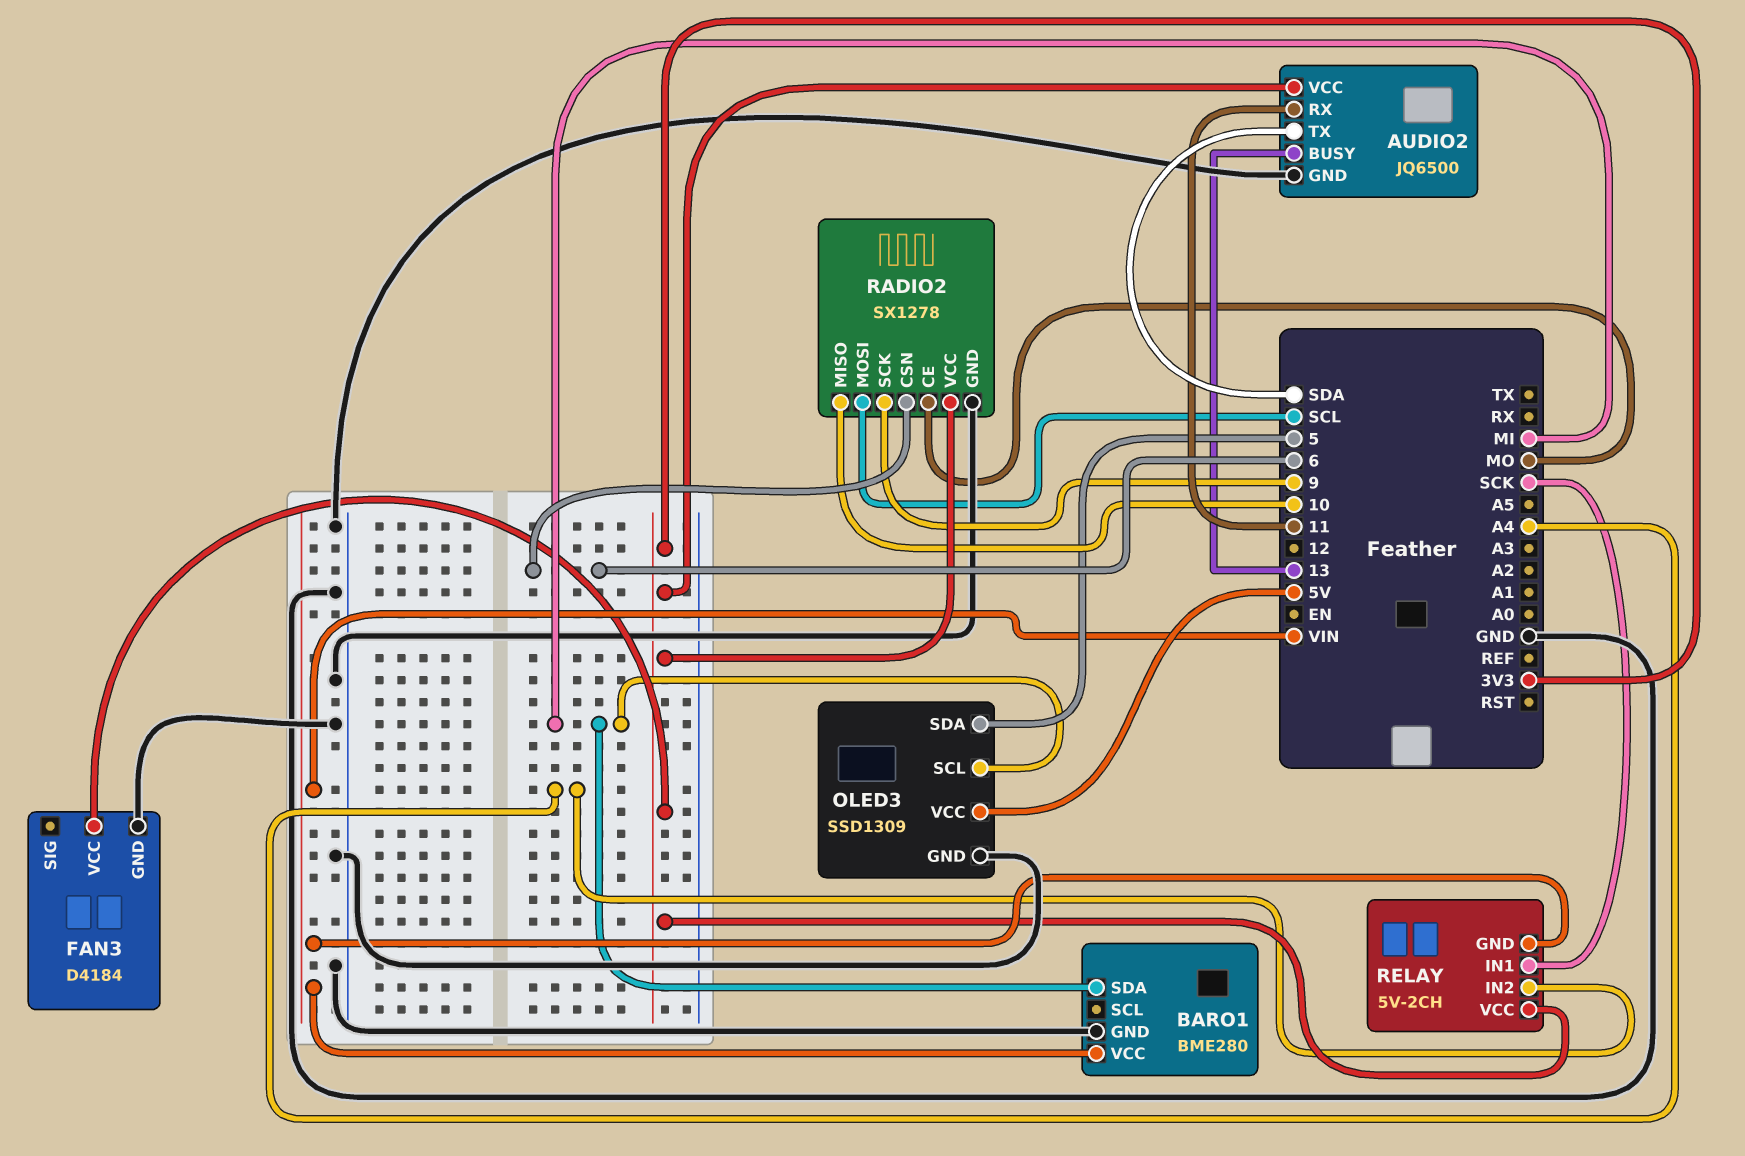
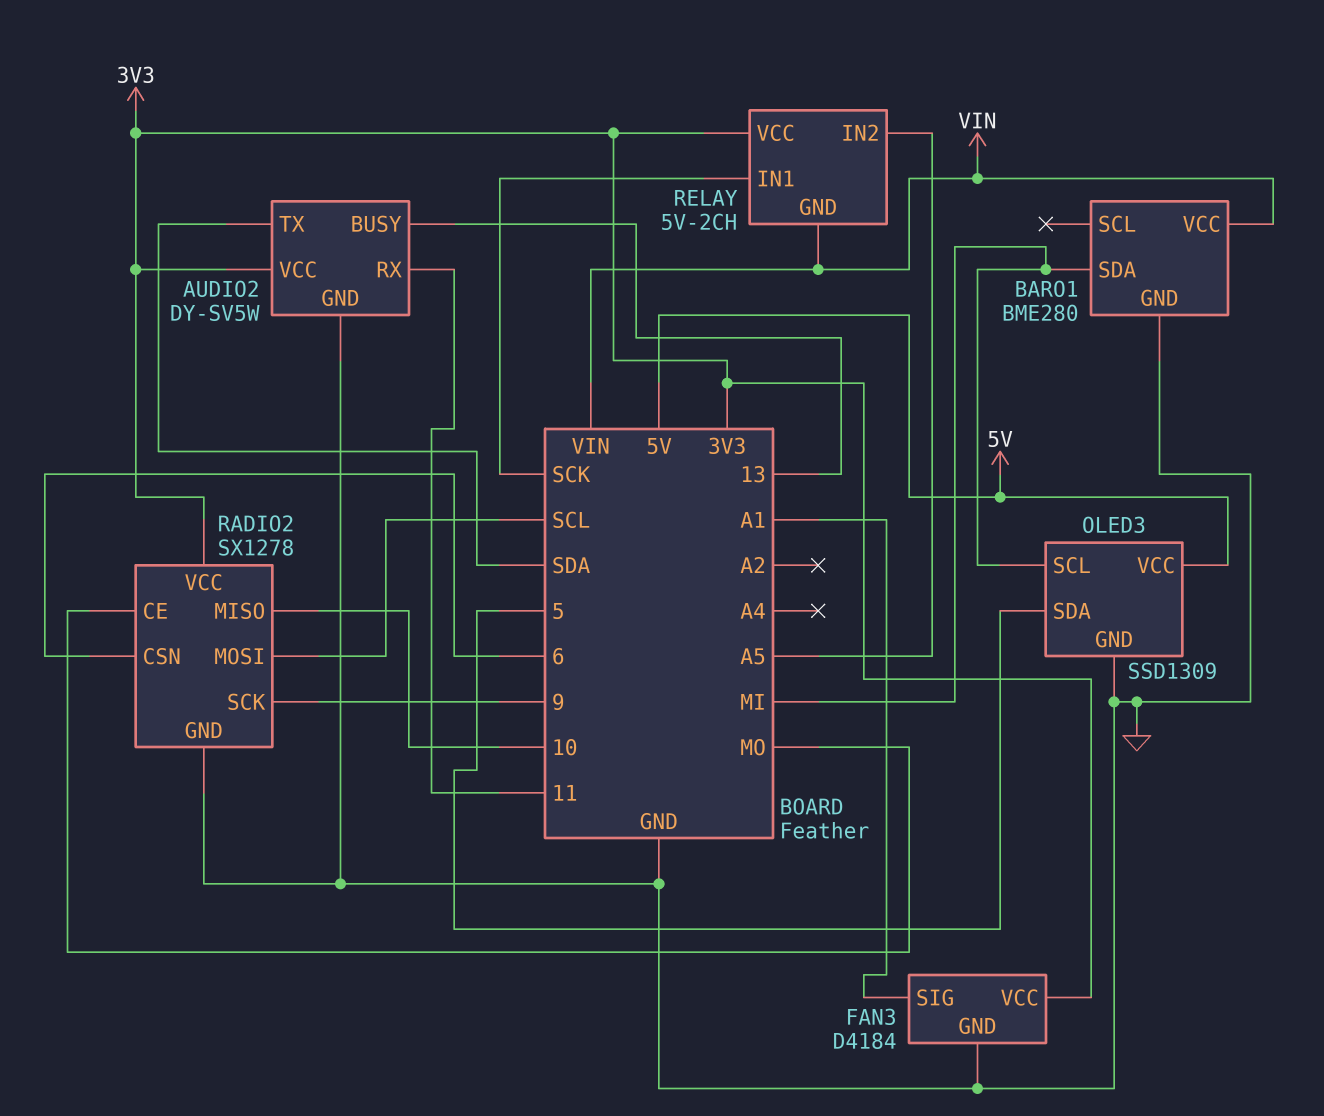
AUDIO2: JQ6500 -> DY-SV5W
FAN3 pin SIG: none -> A1
RELAY pin IN2: A4 -> A5

